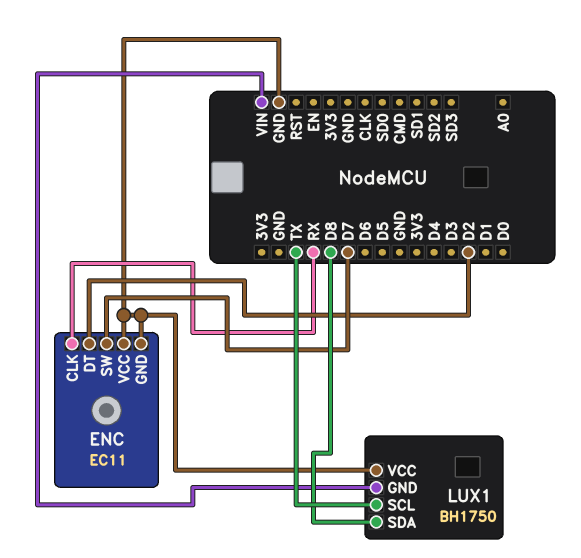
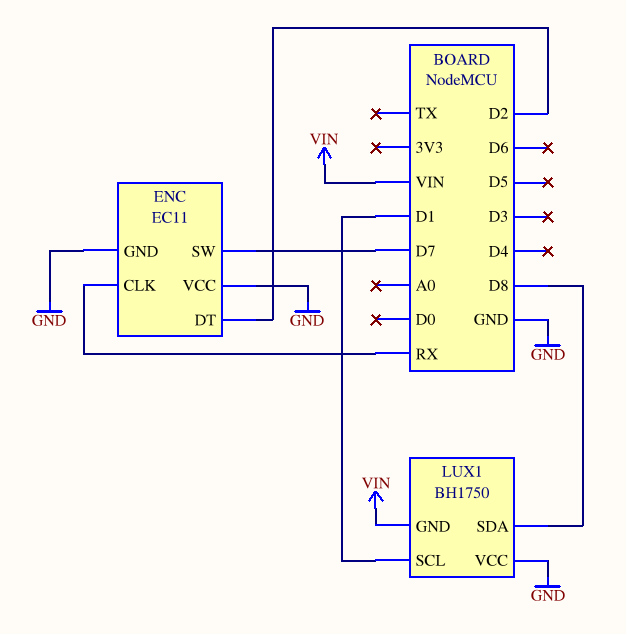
LUX1 pin SCL: TX -> D1

